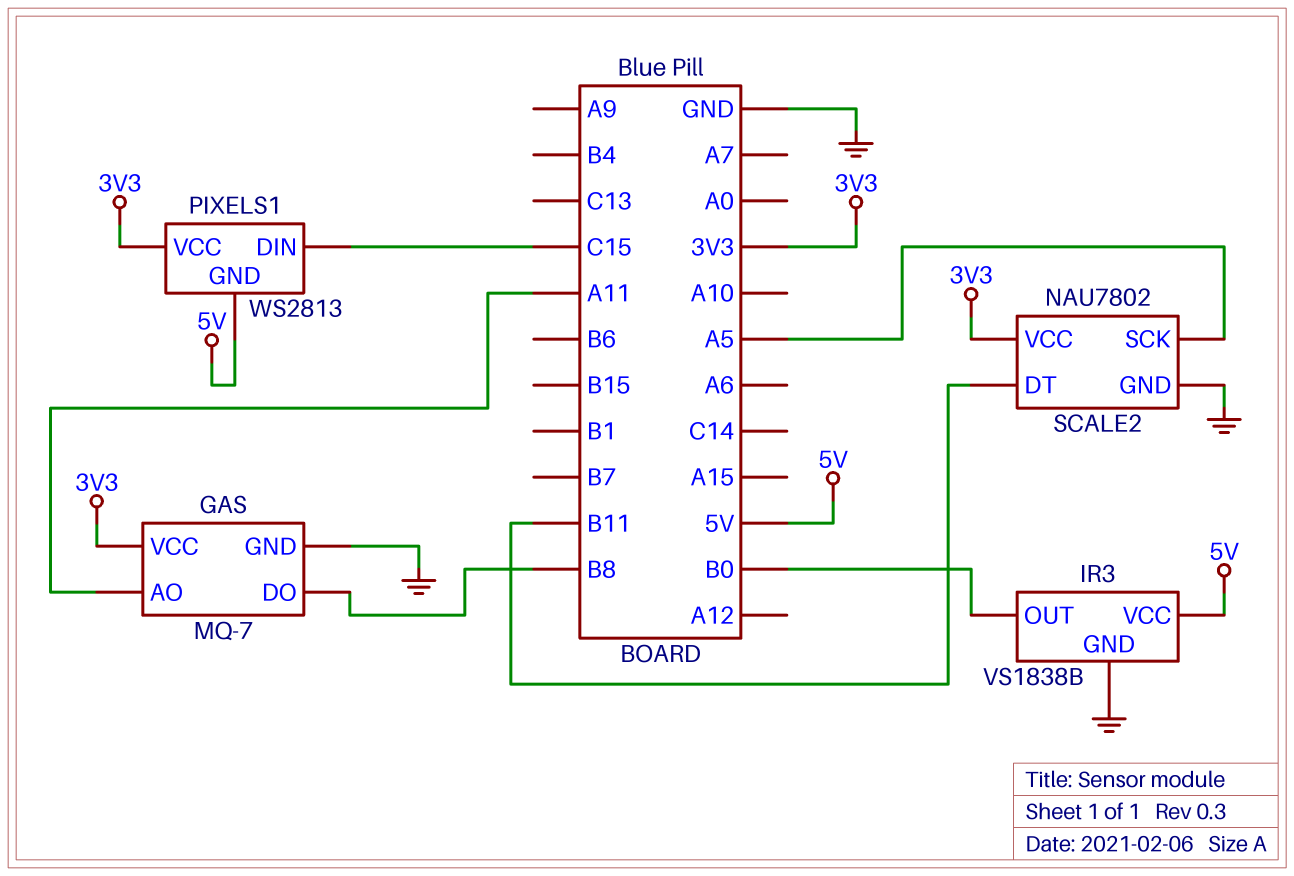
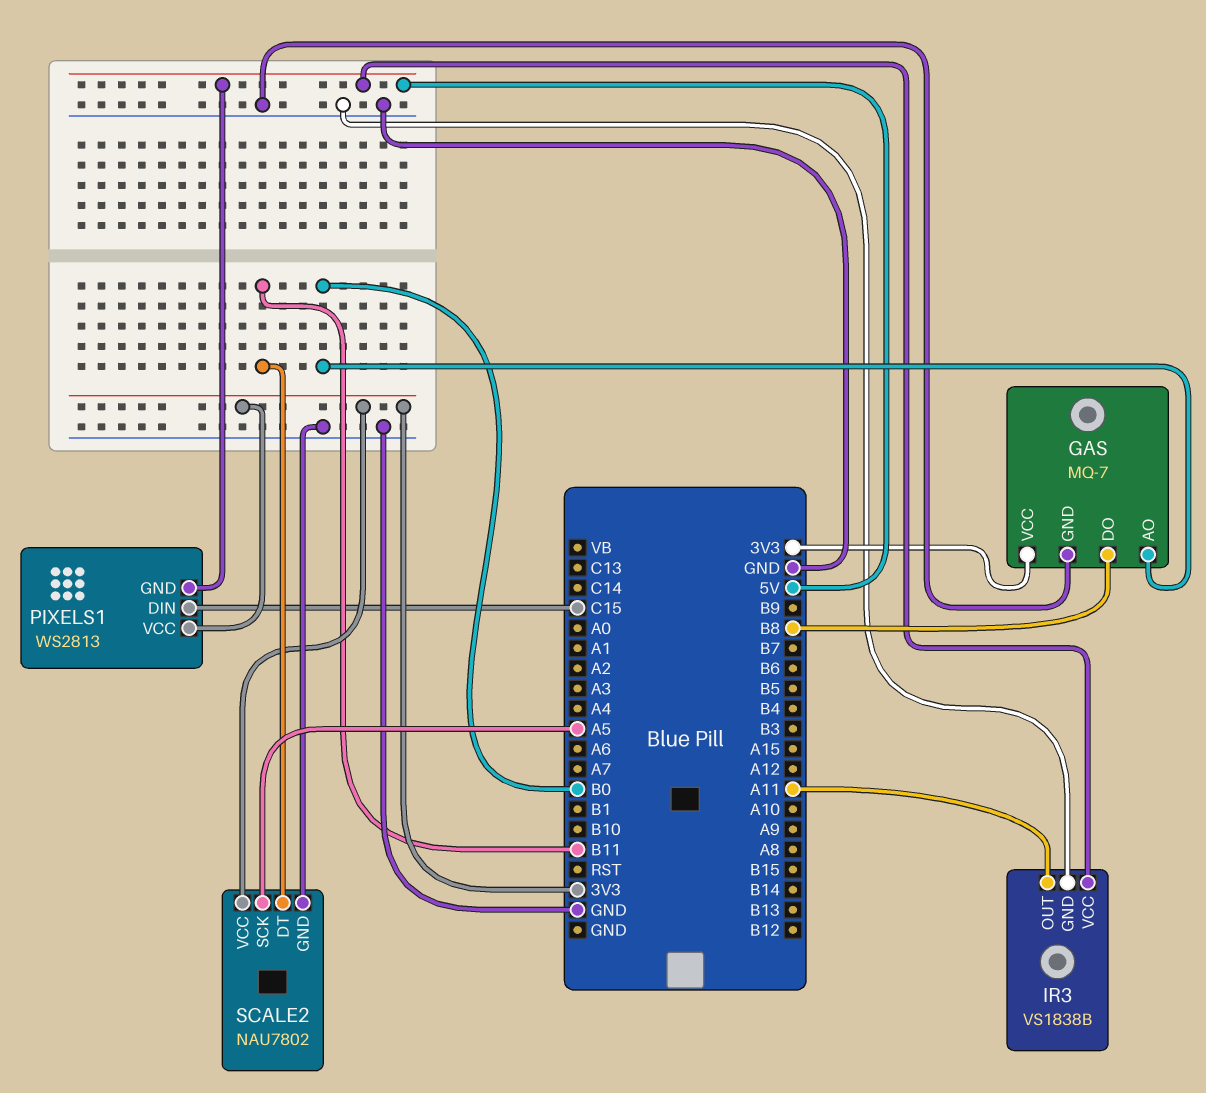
GAS pin AO: A11 -> B0
IR3 pin OUT: B0 -> A11

